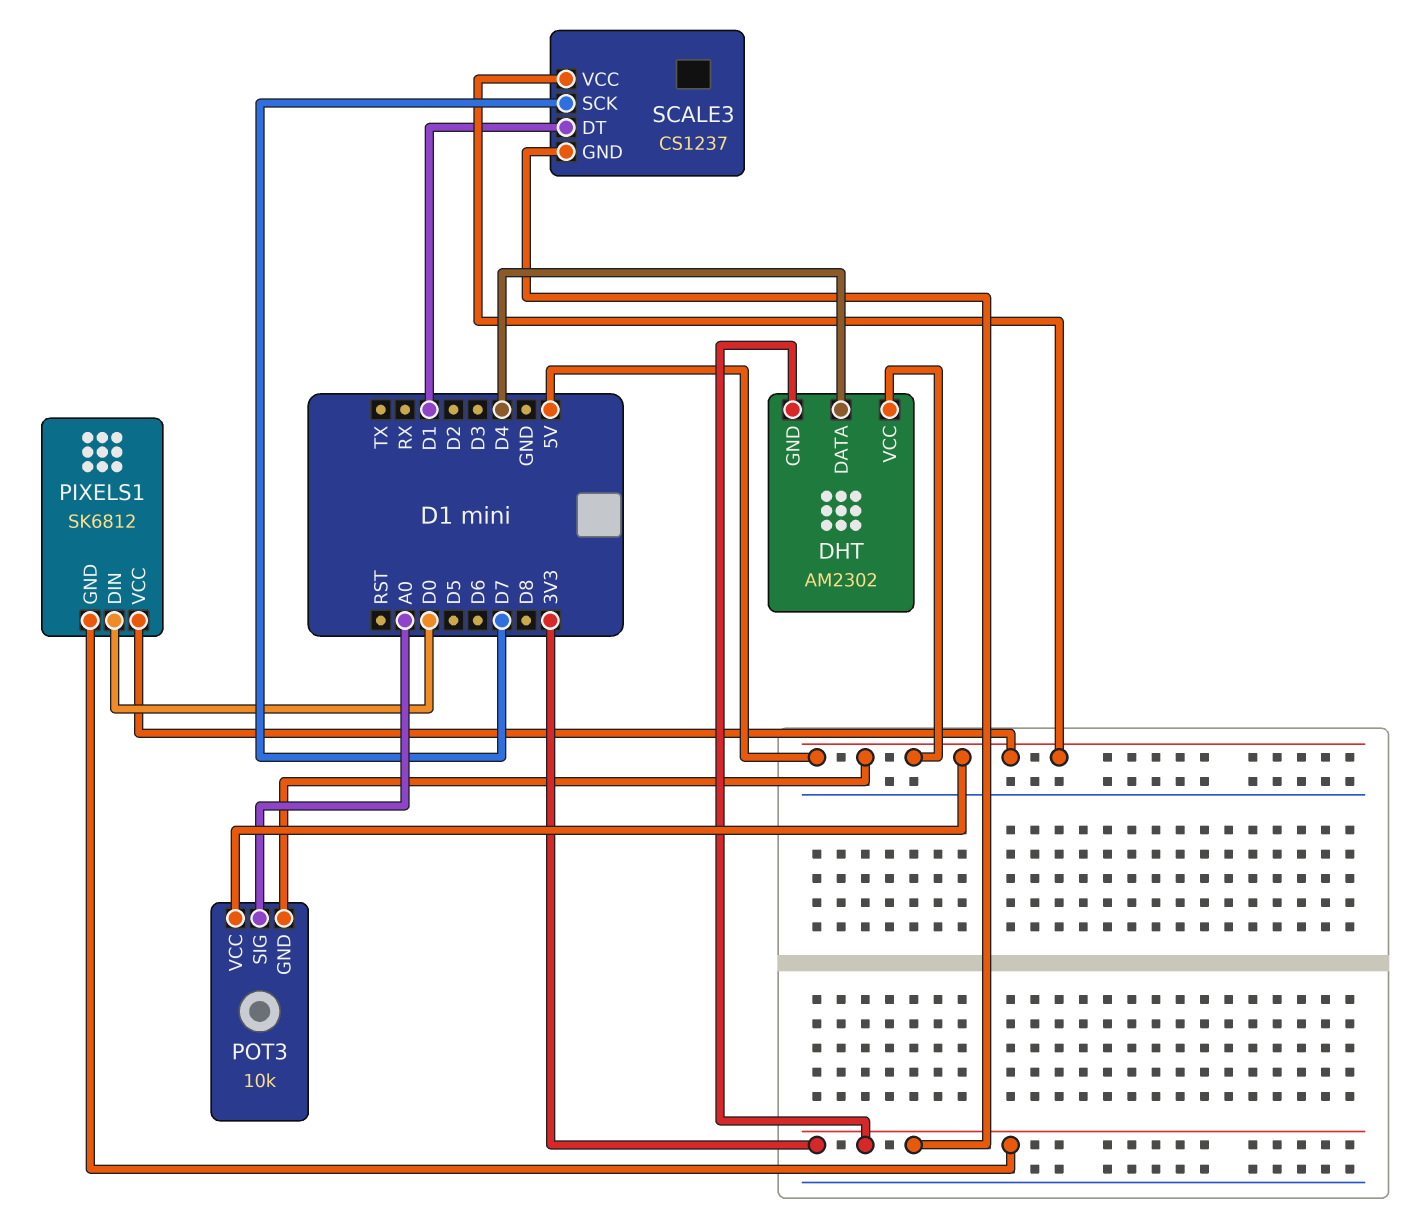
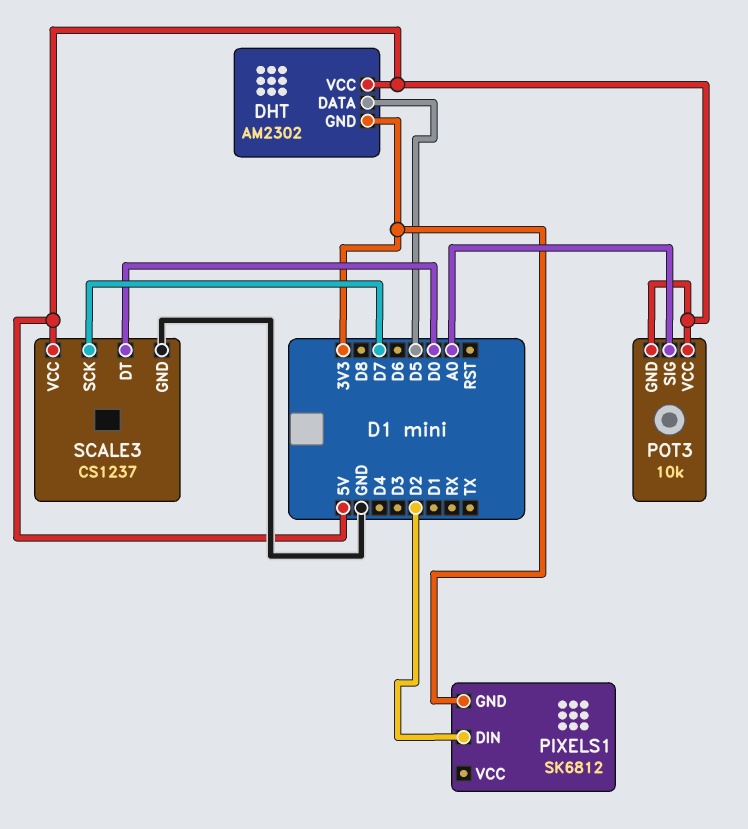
DHT pin DATA: D4 -> D5
PIXELS1 pin DIN: D0 -> D2
PIXELS1 pin VCC: 5V -> none
SCALE3 pin DT: D1 -> D0
SCALE3 pin GND: 3V3 -> GND

